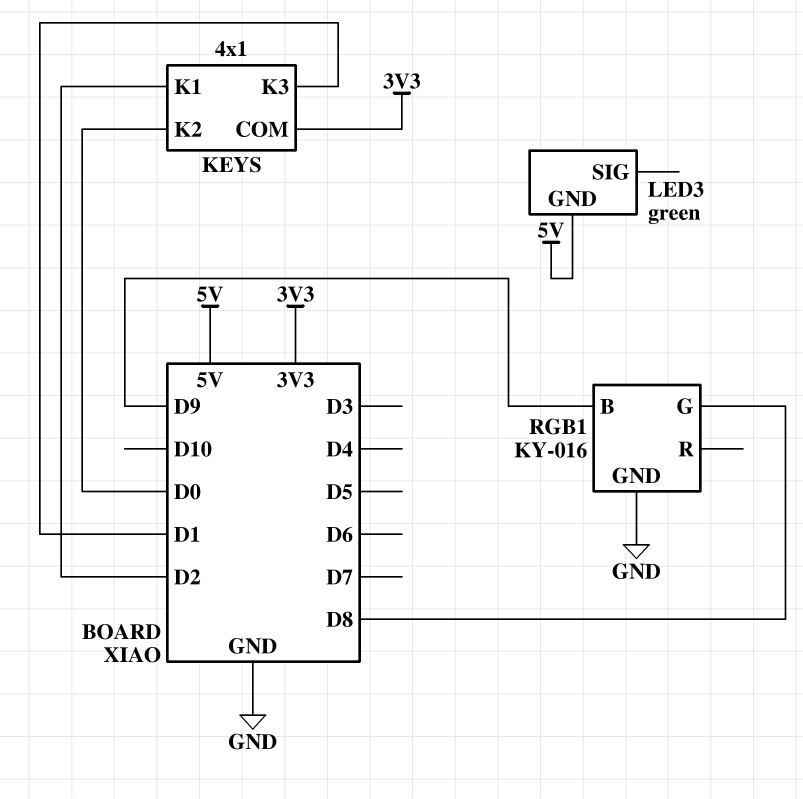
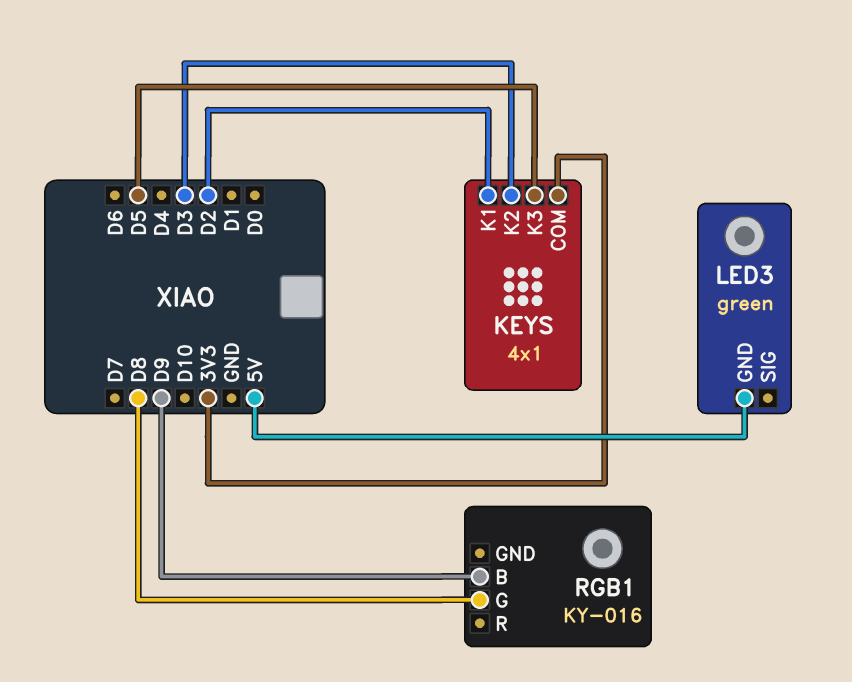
KEYS pin K2: D0 -> D3
KEYS pin K3: D1 -> D5
RGB1 pin GND: GND -> none

